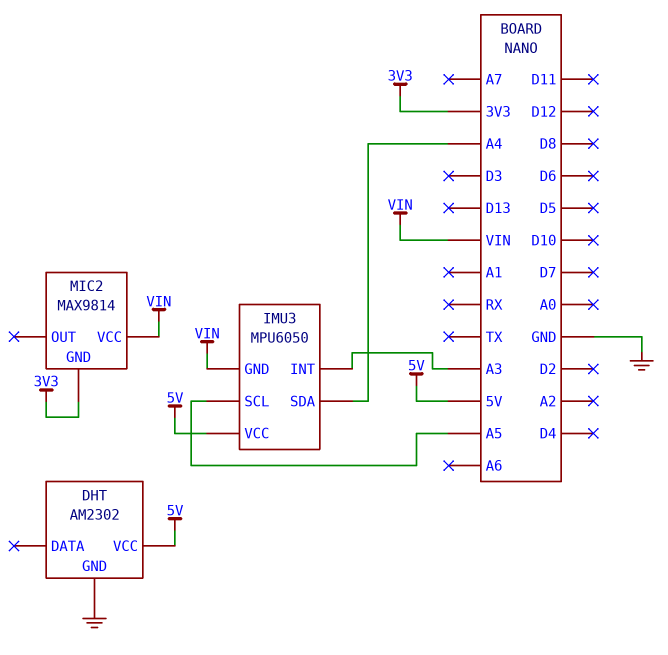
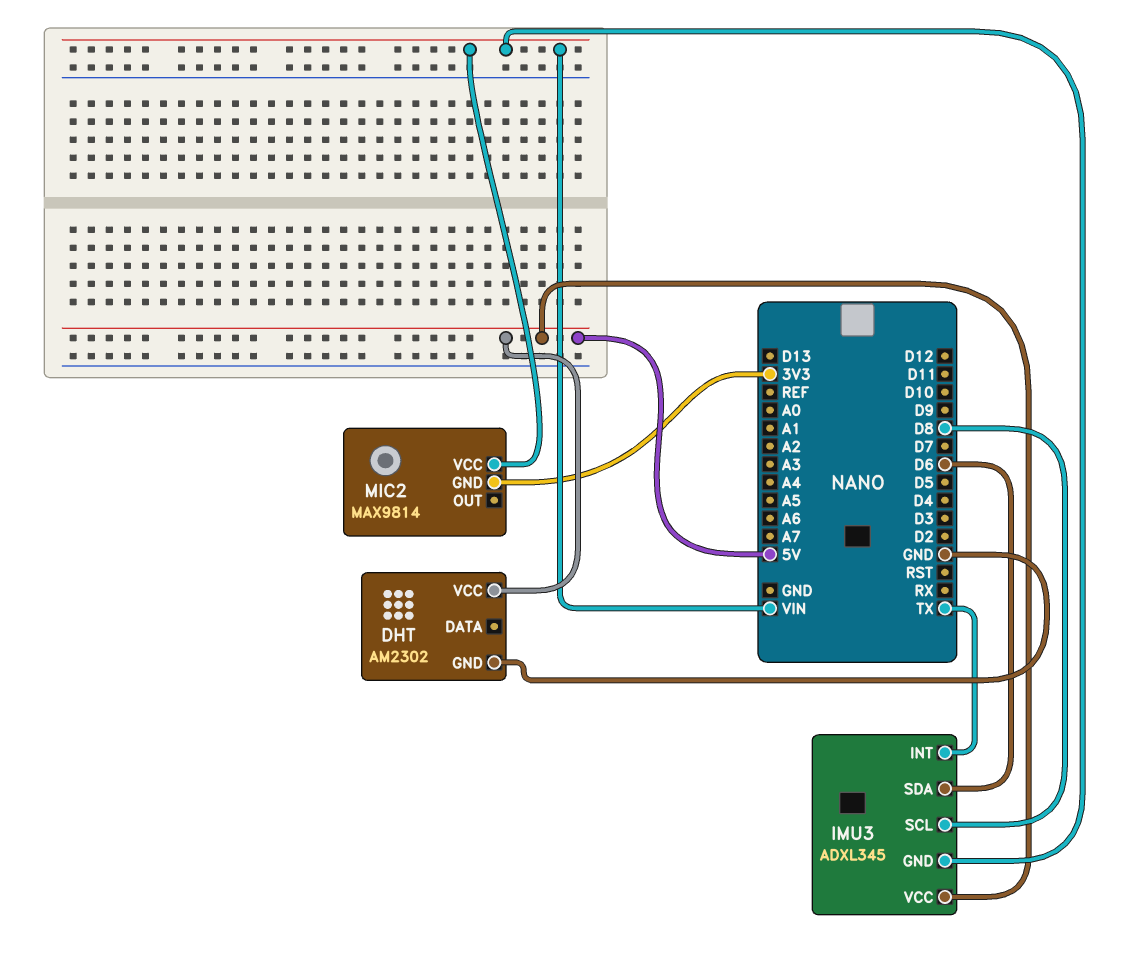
IMU3: MPU6050 -> ADXL345
IMU3 pin INT: A3 -> TX
IMU3 pin SCL: A5 -> D8
IMU3 pin SDA: A4 -> D6

